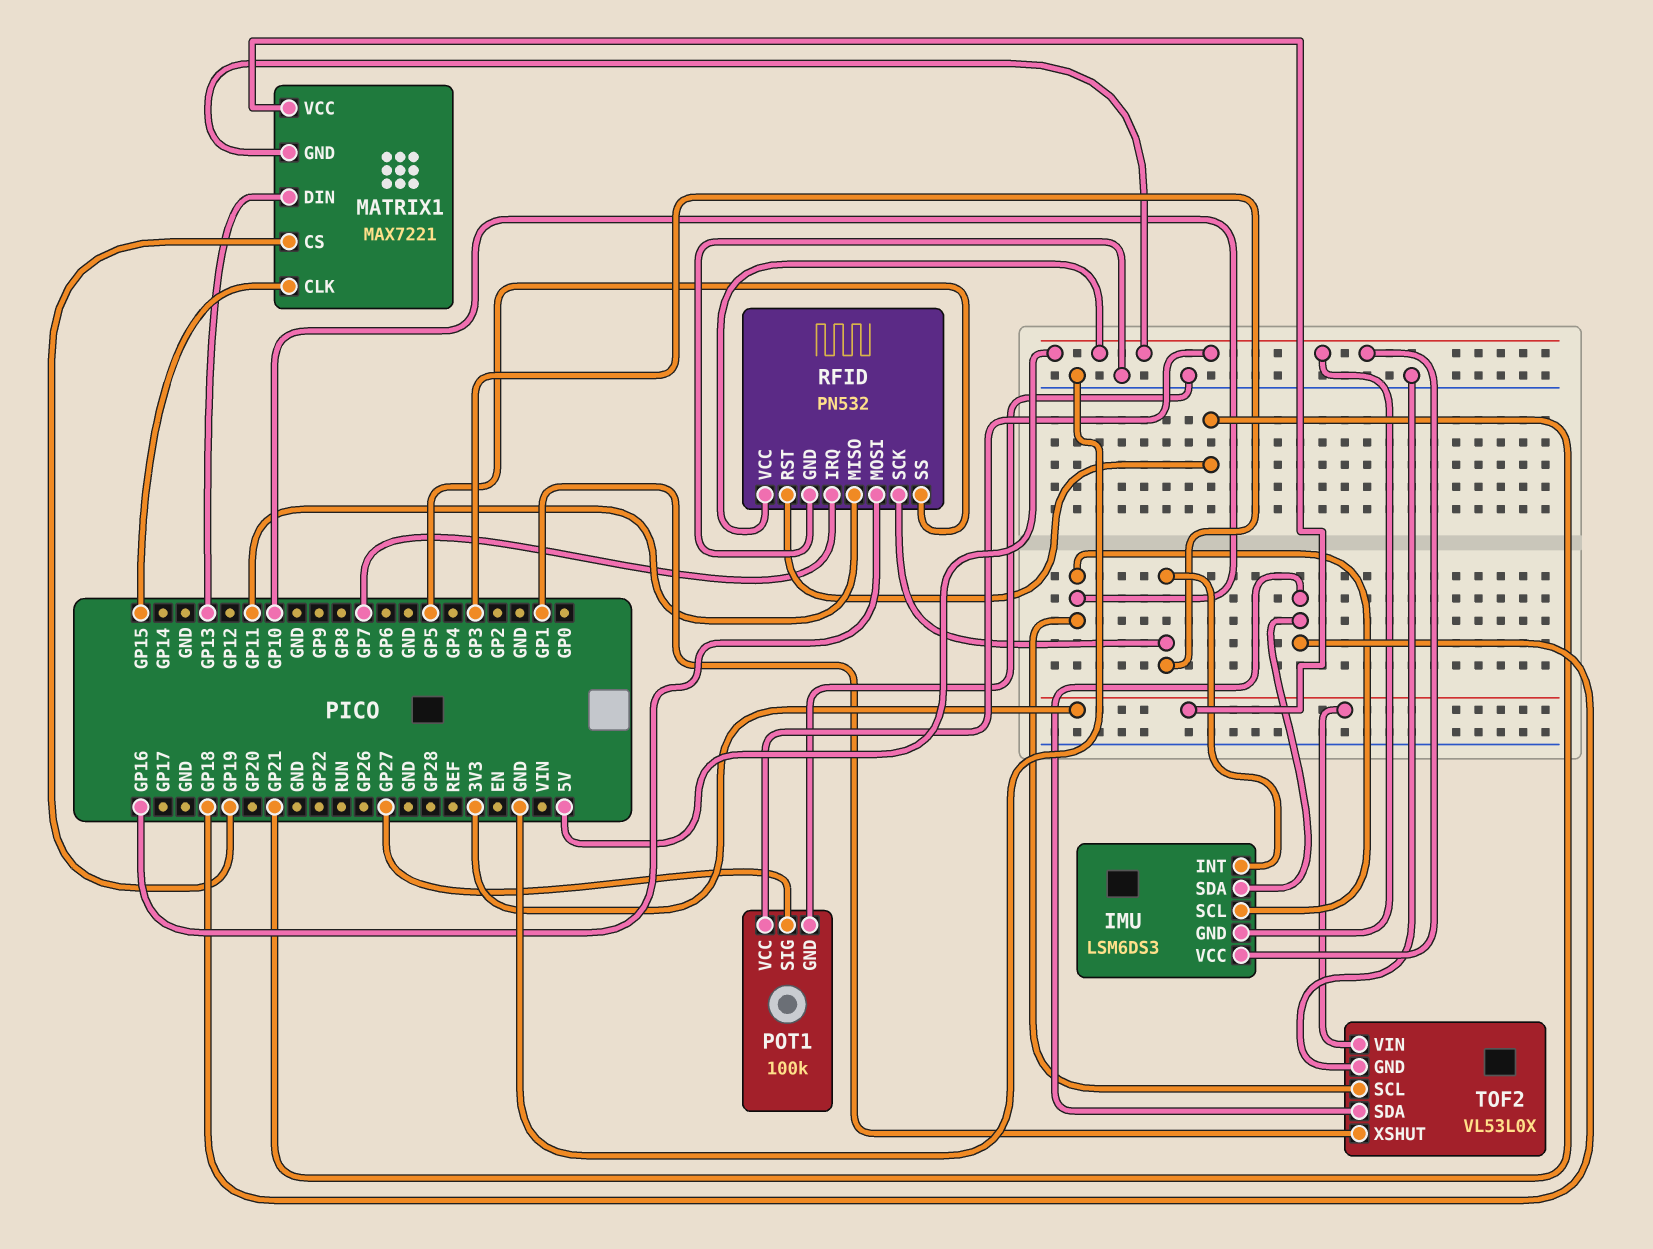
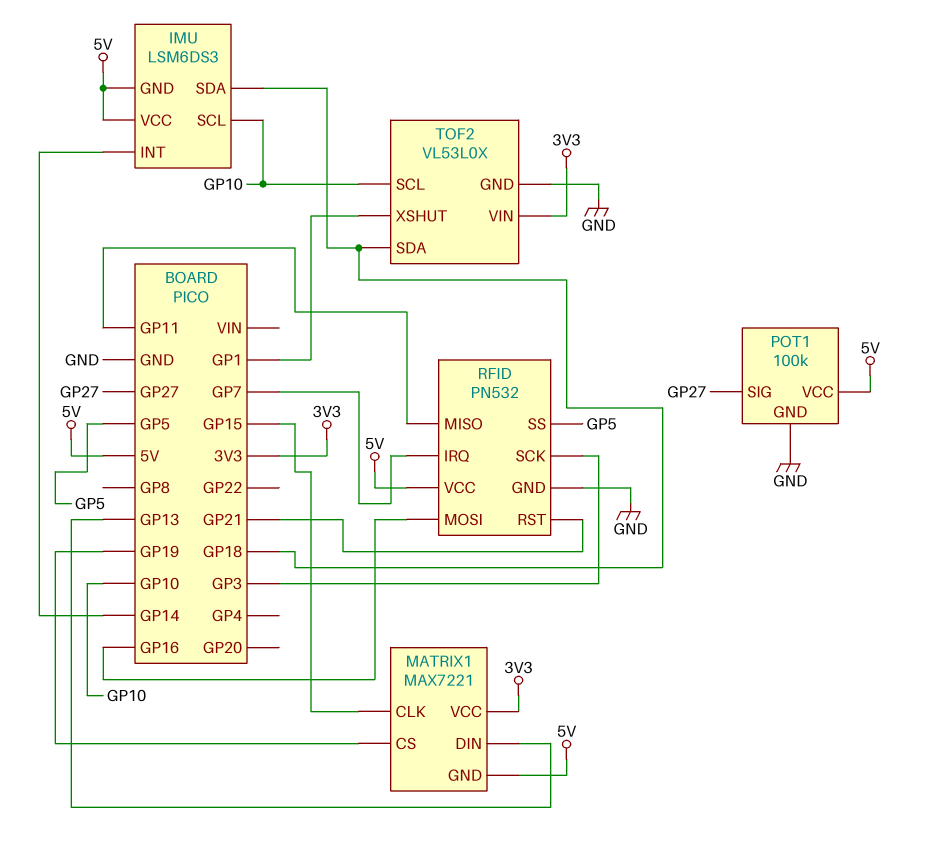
IMU pin INT: GP3 -> GP14

